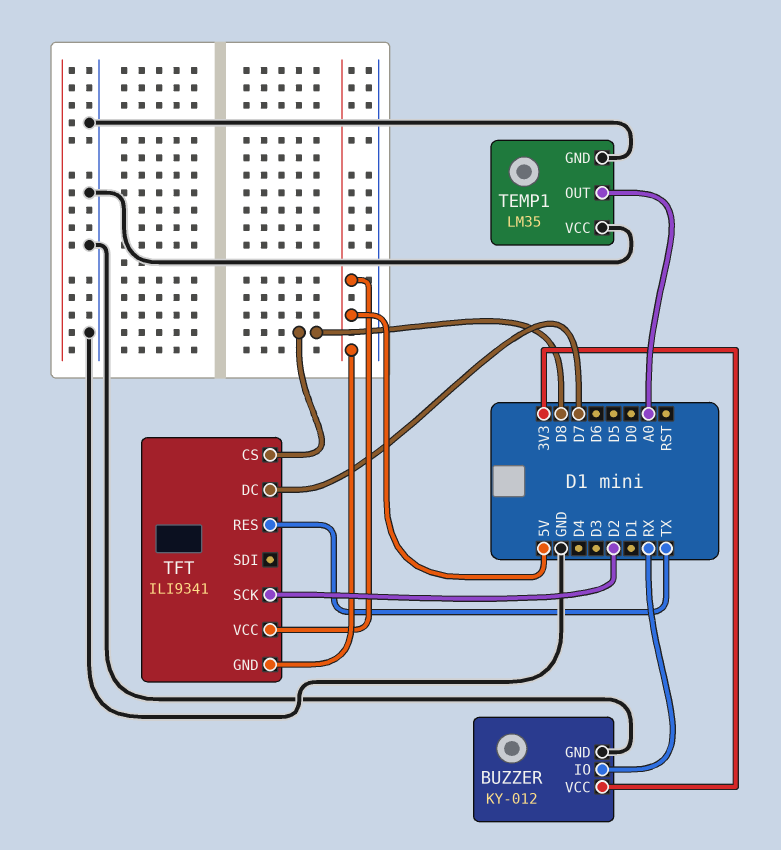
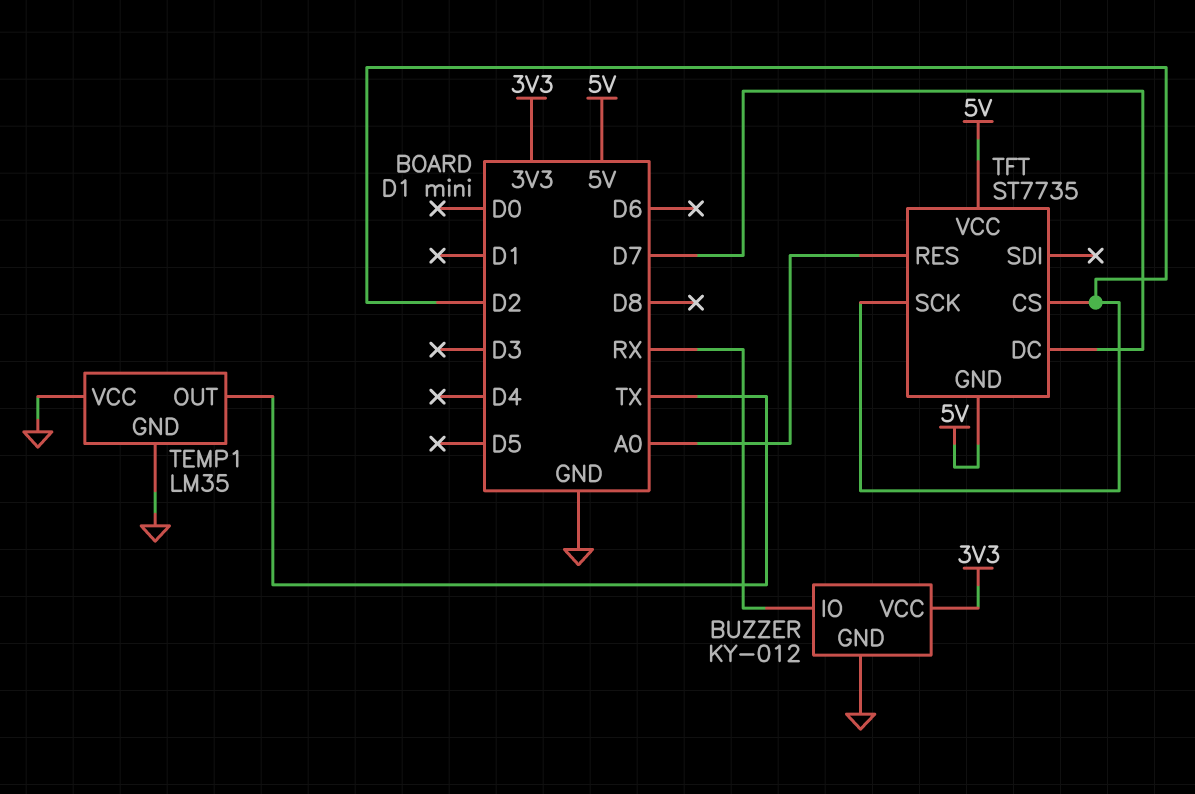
TEMP1 pin OUT: A0 -> TX
TFT: ILI9341 -> ST7735
TFT pin CS: D8 -> D2
TFT pin RES: TX -> A0

